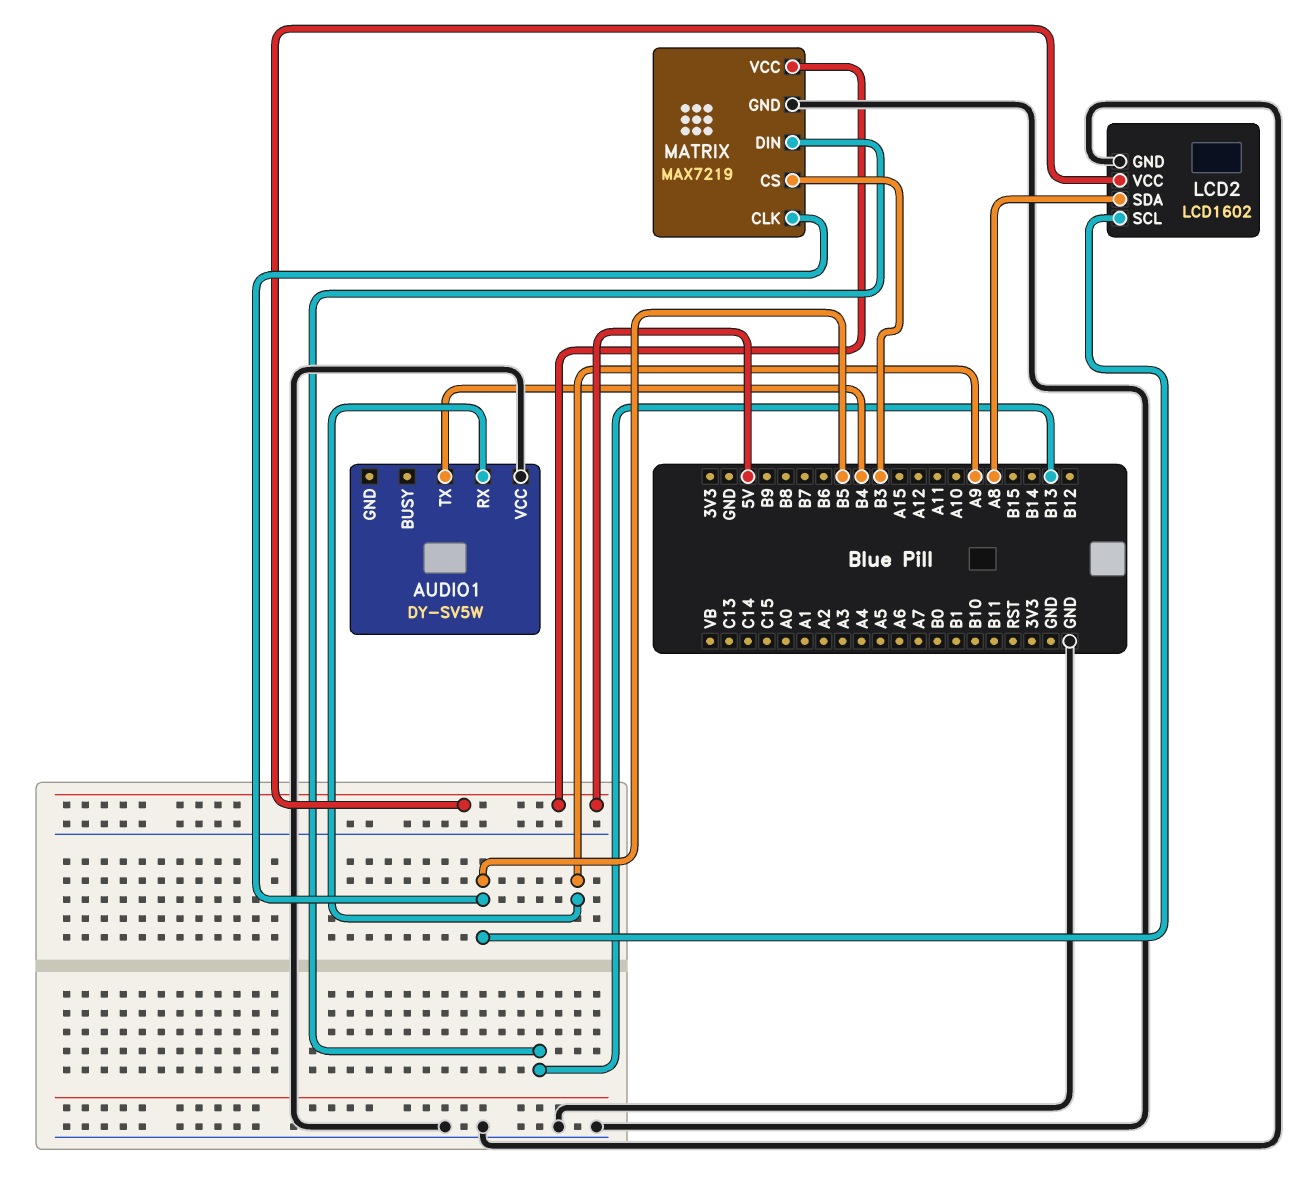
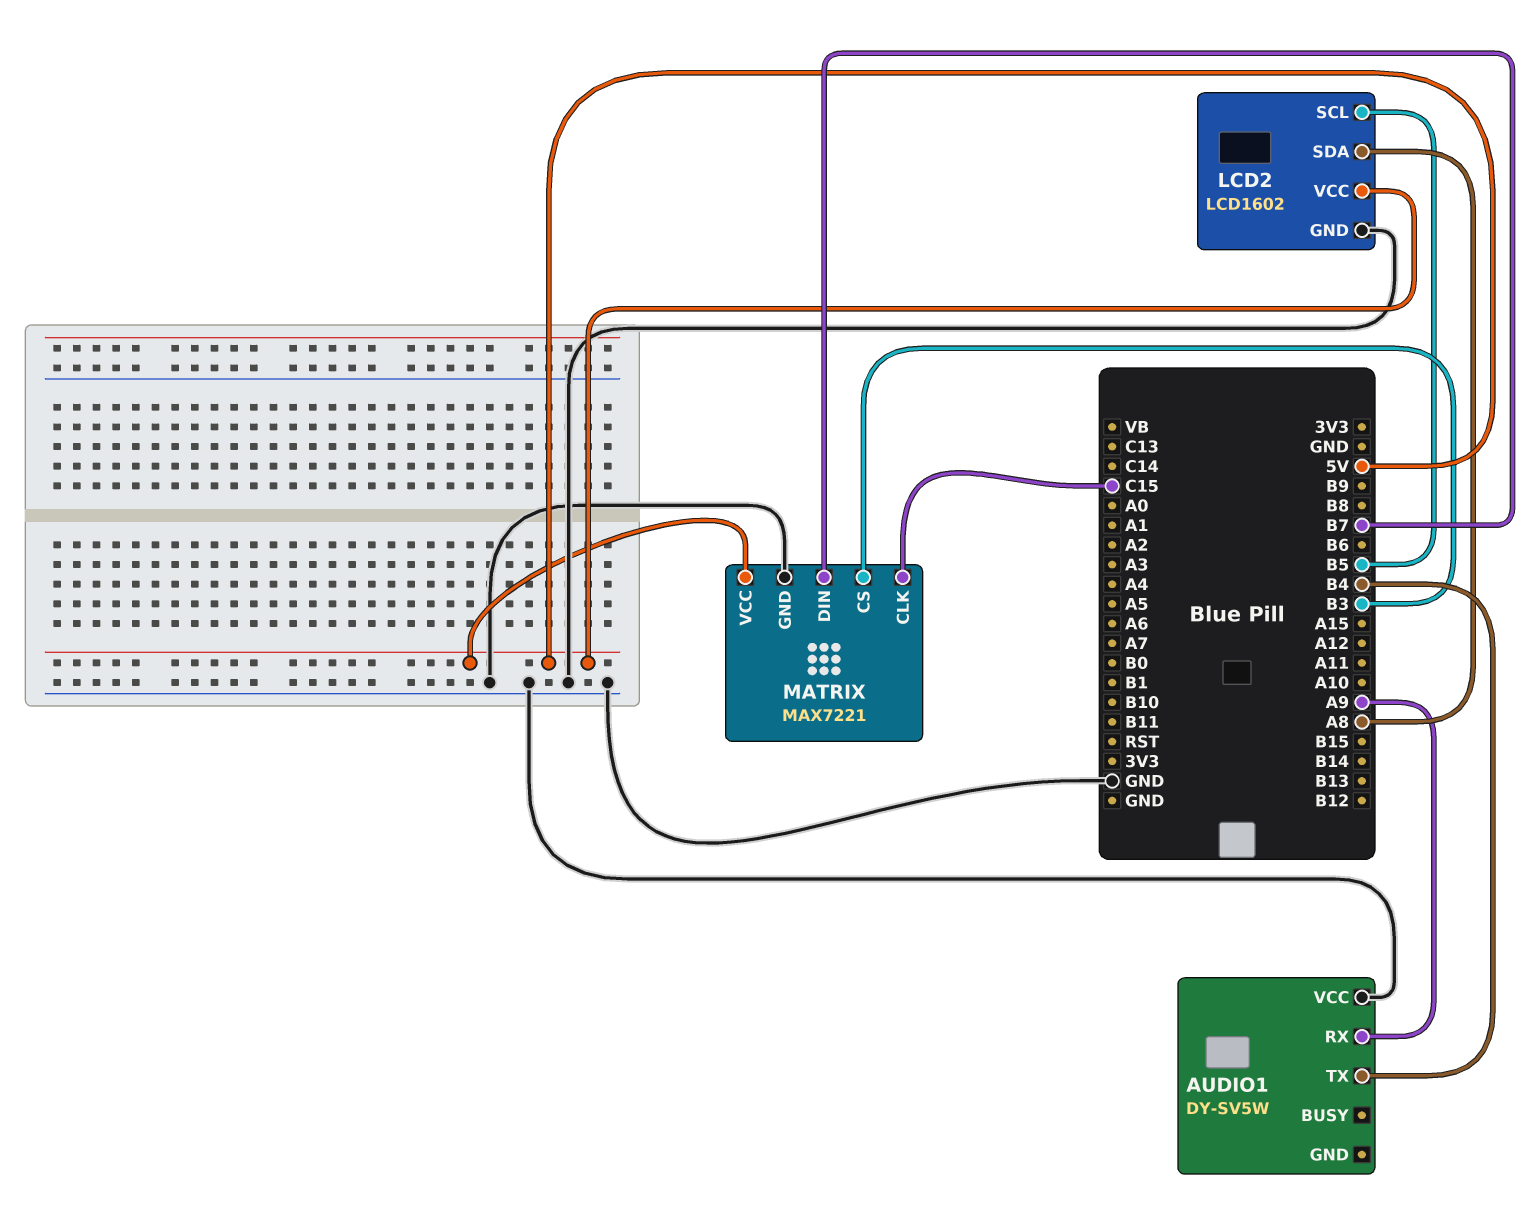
MATRIX: MAX7219 -> MAX7221
MATRIX pin CLK: B5 -> C15
MATRIX pin DIN: B13 -> B7

